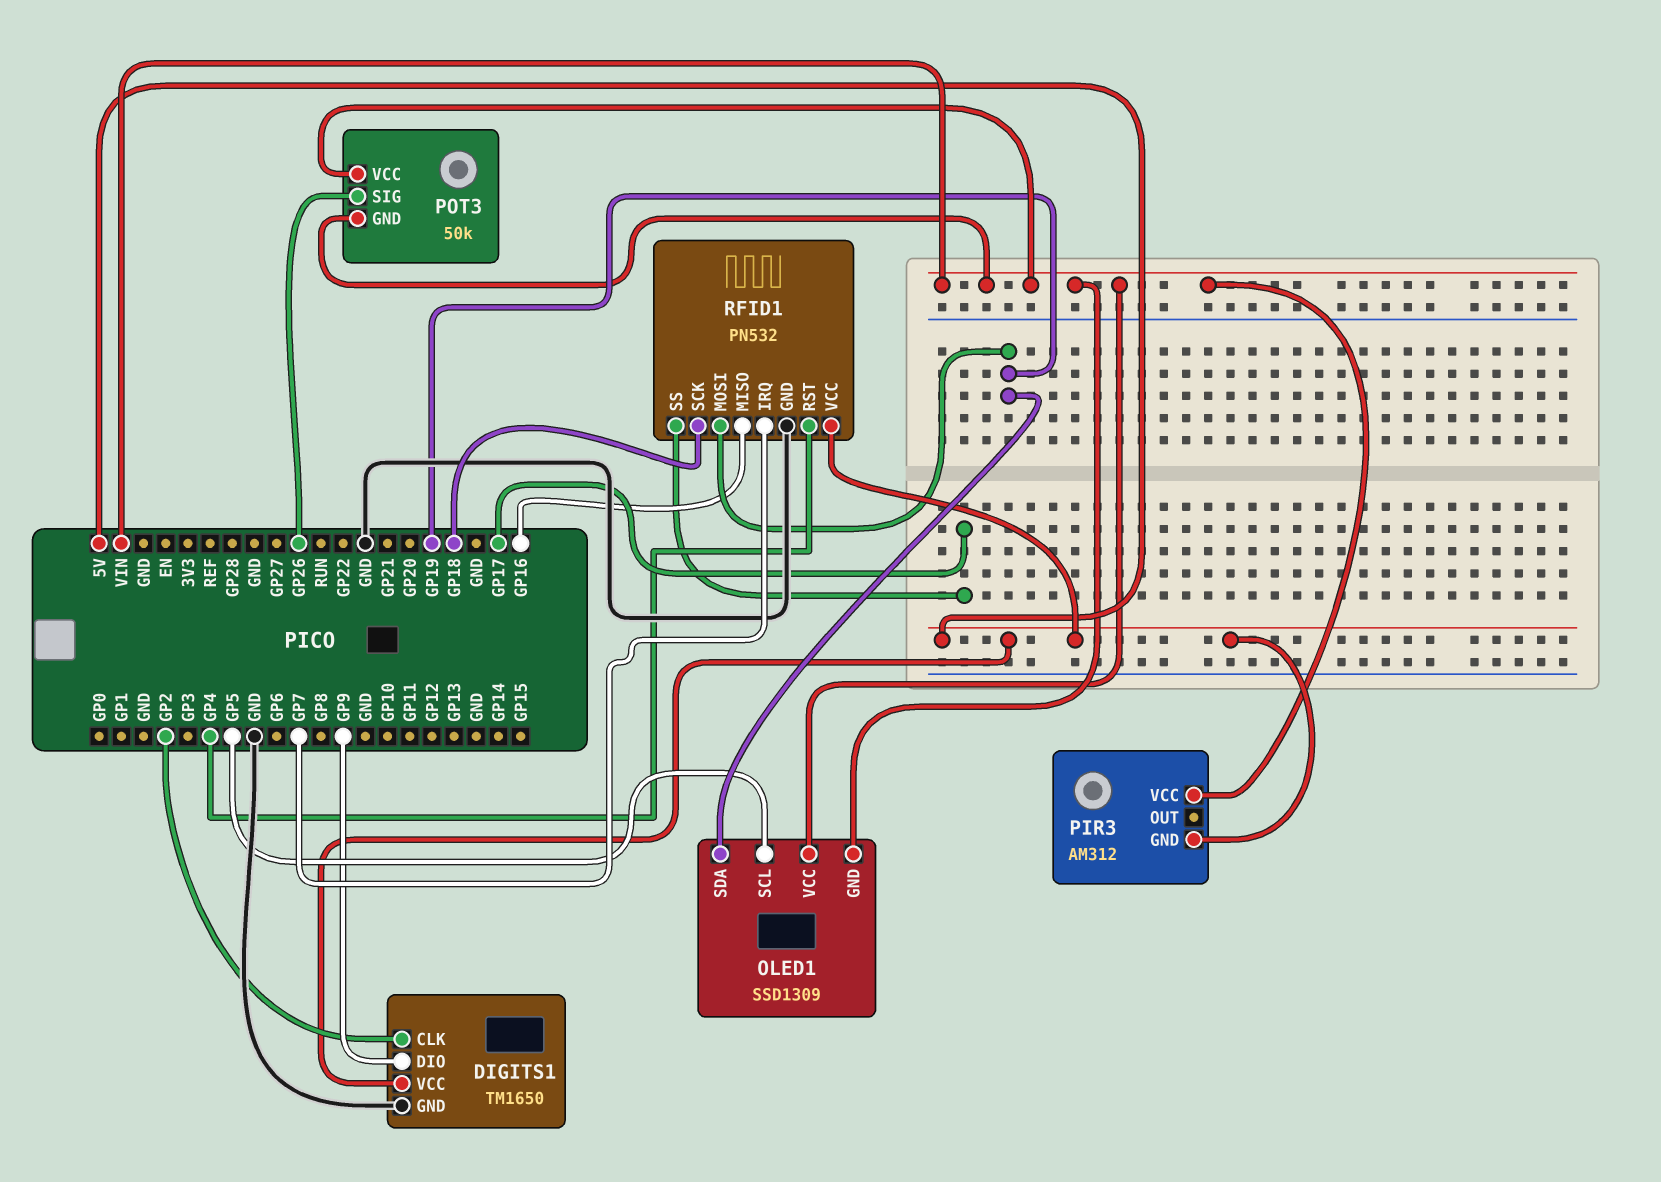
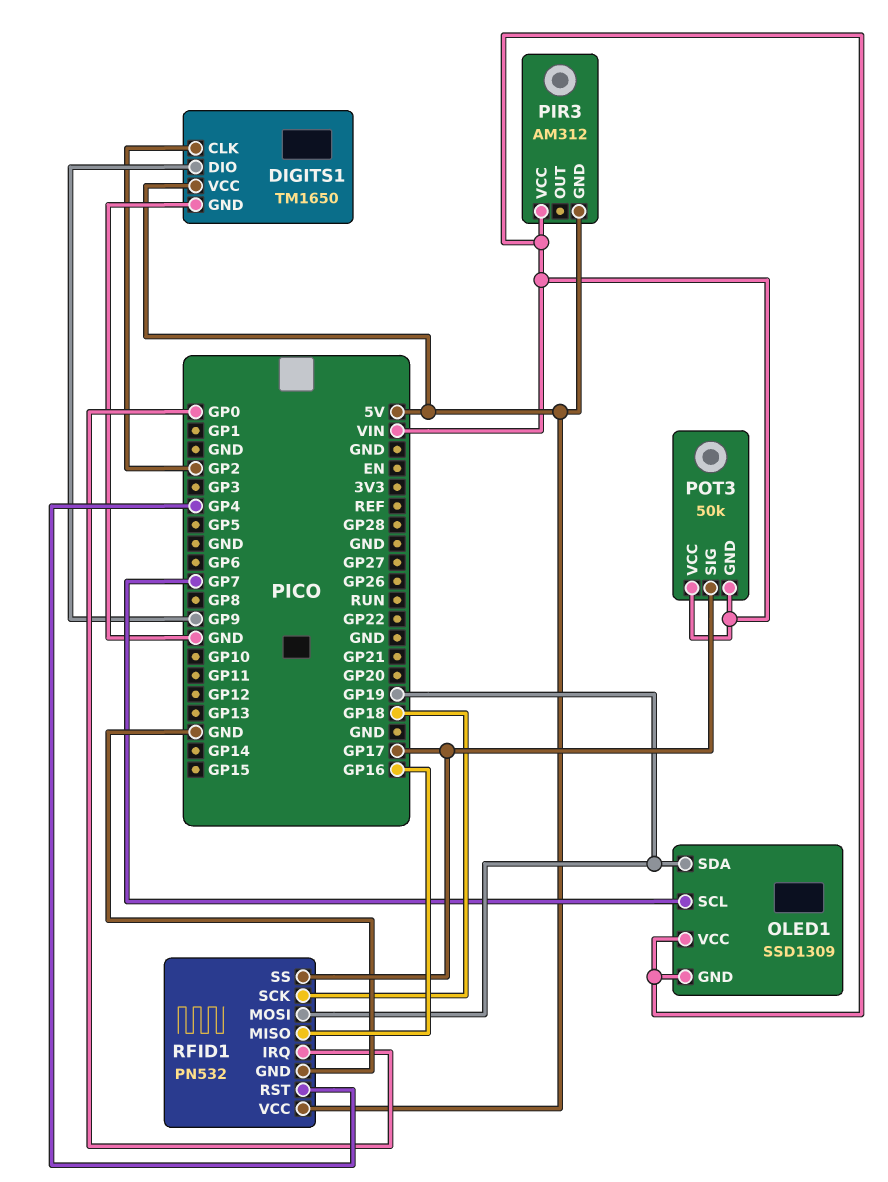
OLED1 pin SCL: GP5 -> GP7
POT3 pin SIG: GP26 -> GP17
RFID1 pin IRQ: GP7 -> GP0

